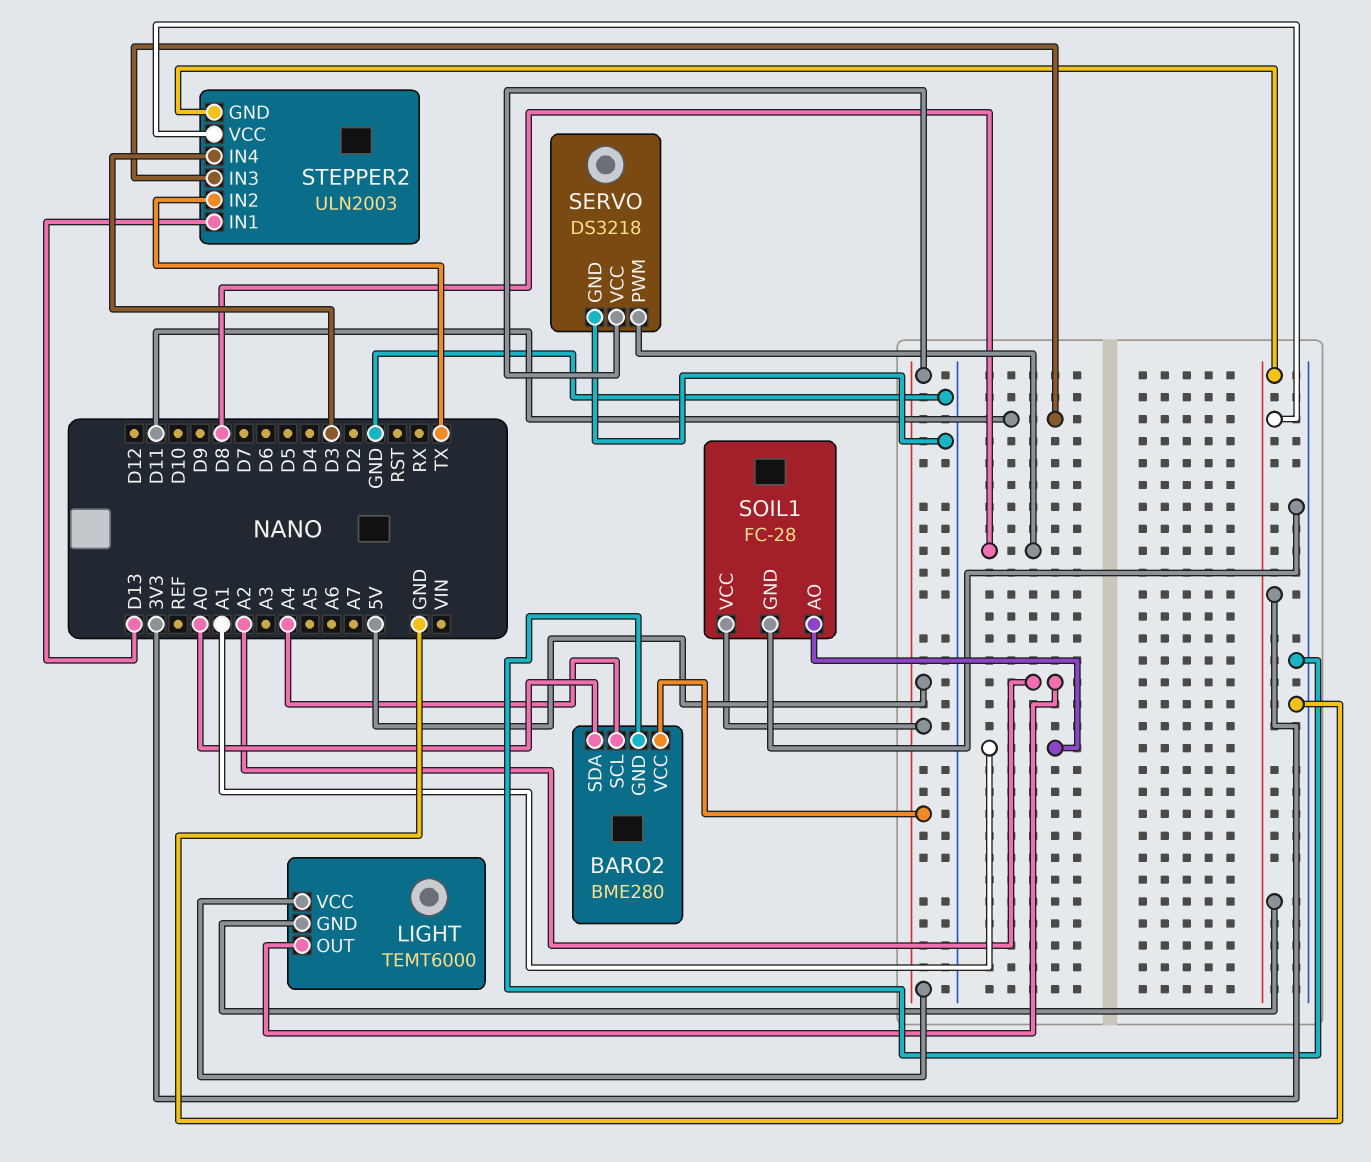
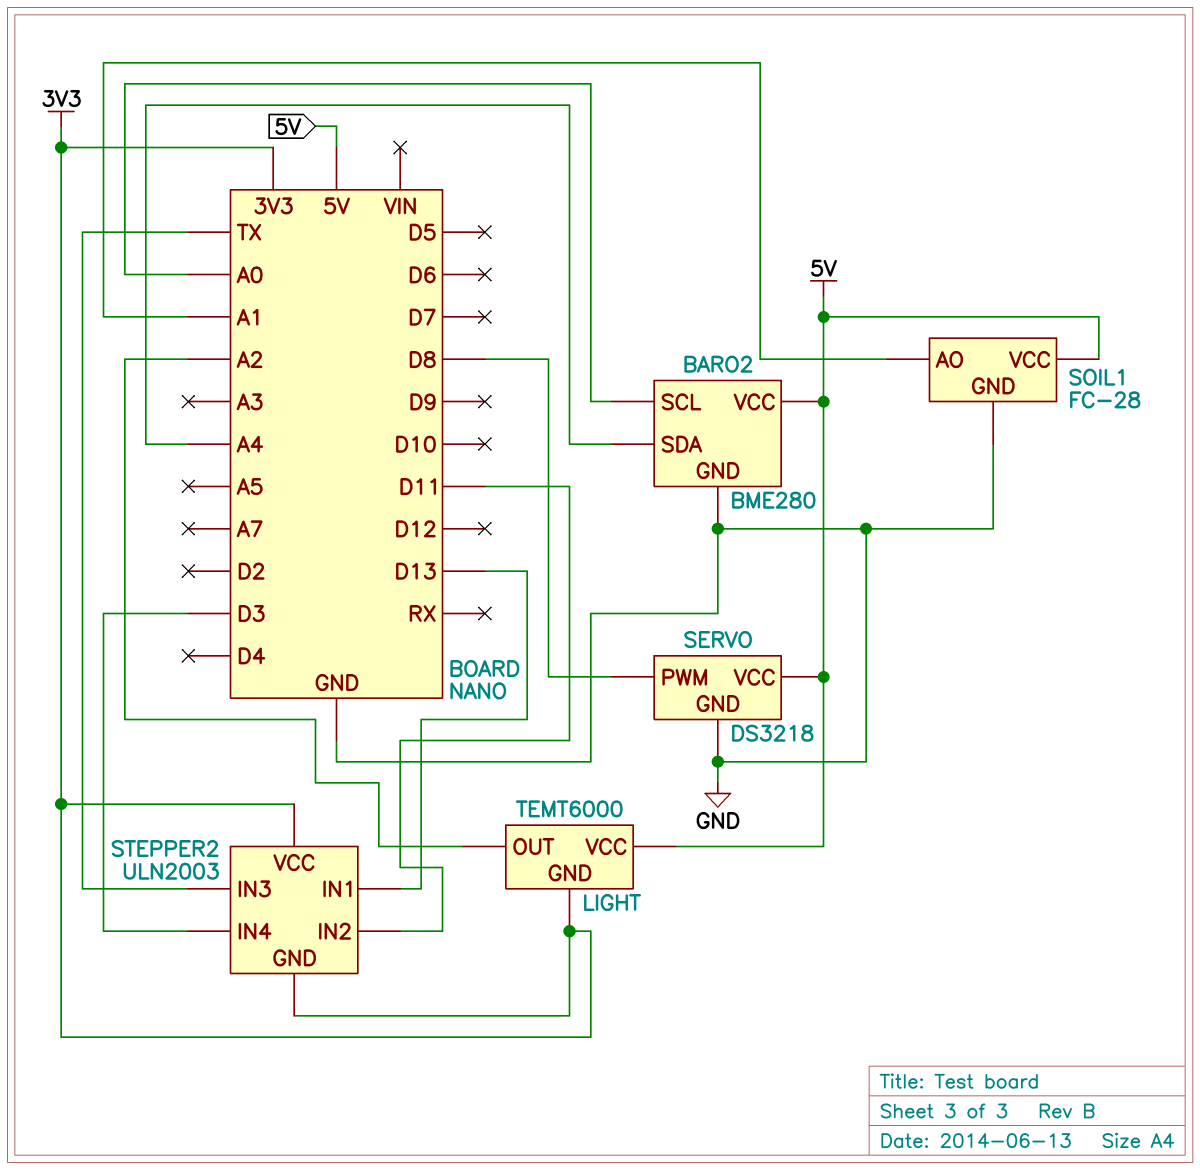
BARO2 pin SCL: A4 -> A0
BARO2 pin SDA: A0 -> A4
STEPPER2 pin IN2: TX -> D11
STEPPER2 pin IN3: D11 -> TX

